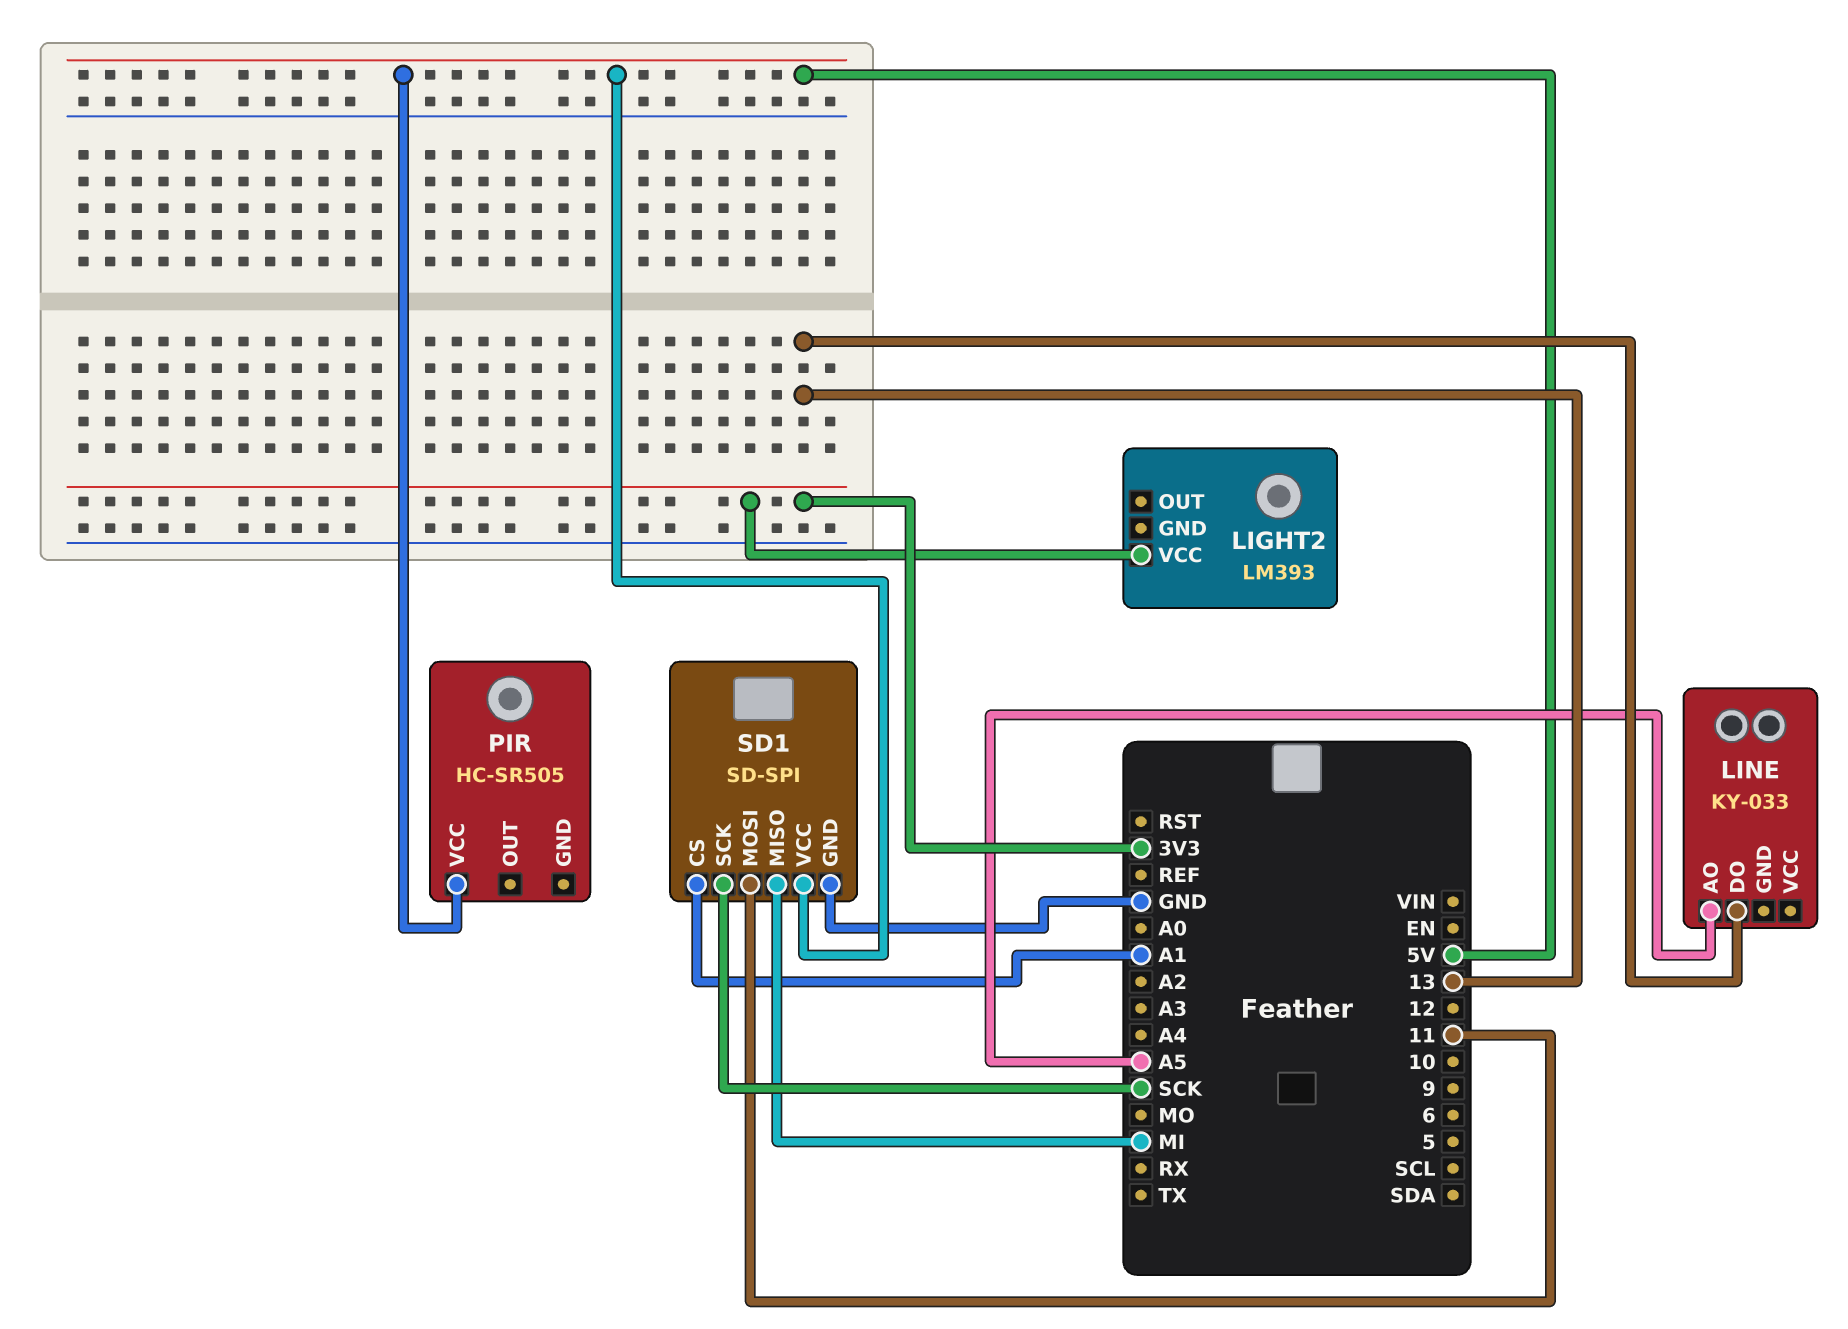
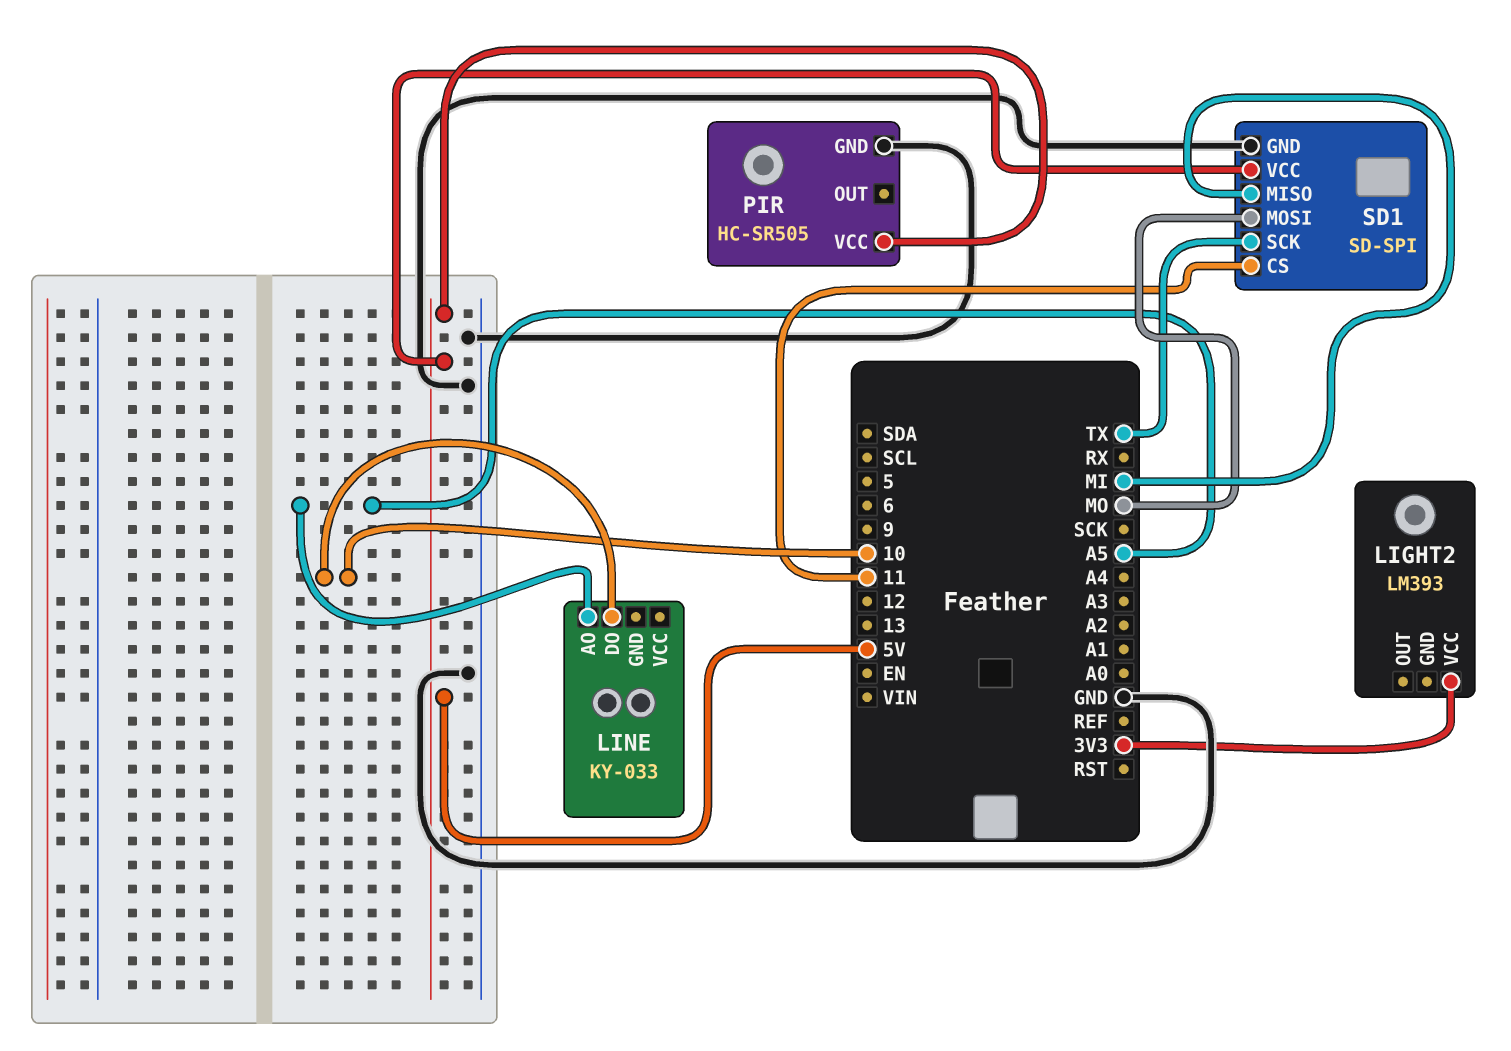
LINE pin DO: 13 -> 10
PIR pin GND: none -> GND
SD1 pin CS: A1 -> 11
SD1 pin MOSI: 11 -> MO
SD1 pin SCK: SCK -> TX

